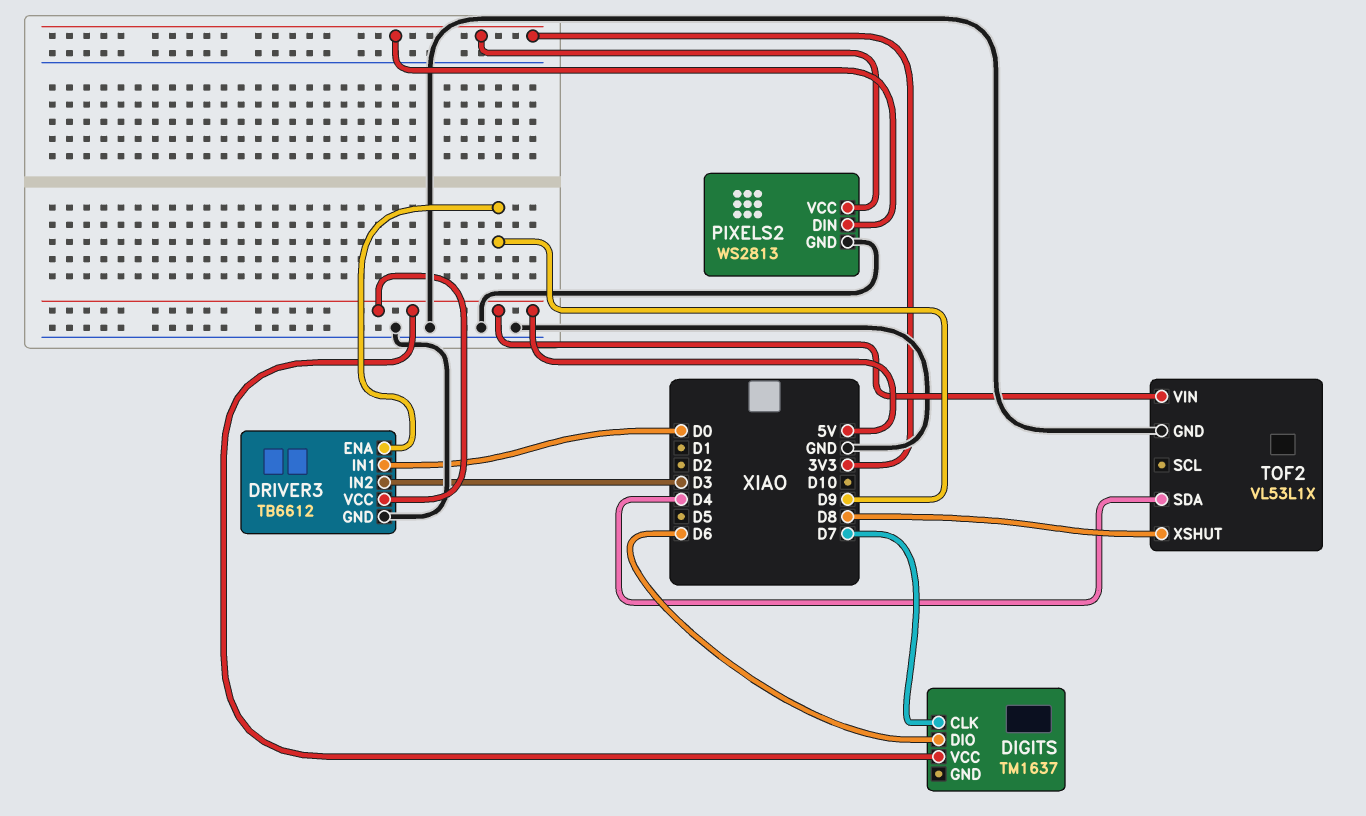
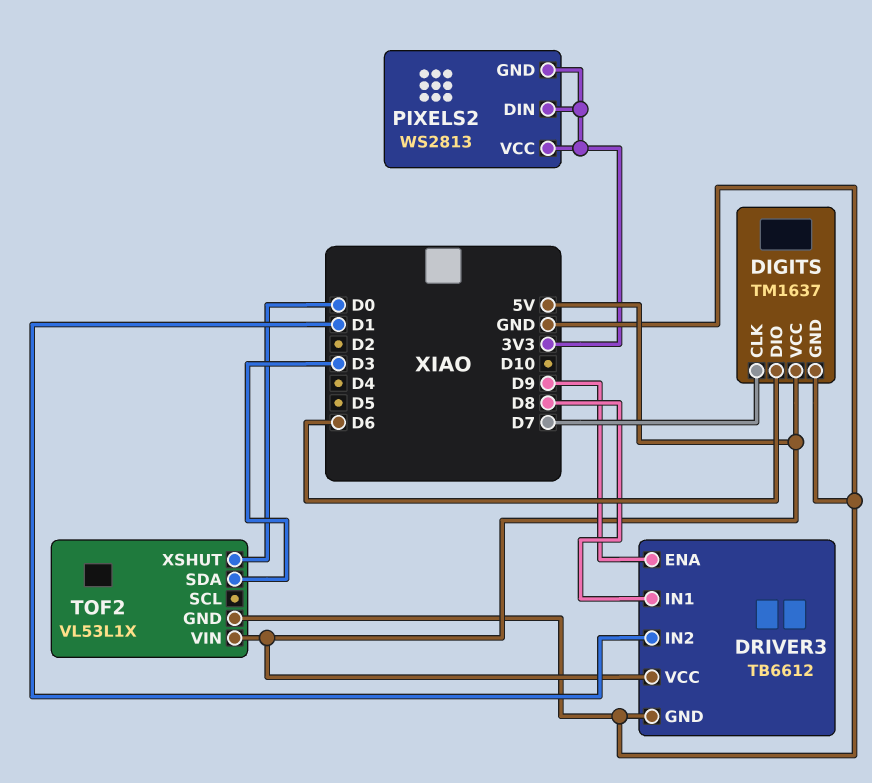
DIGITS pin GND: none -> GND
DRIVER3 pin IN1: D0 -> D8
DRIVER3 pin IN2: D3 -> D1
PIXELS2 pin GND: GND -> 3V3
TOF2 pin SDA: D4 -> D3
TOF2 pin XSHUT: D8 -> D0

